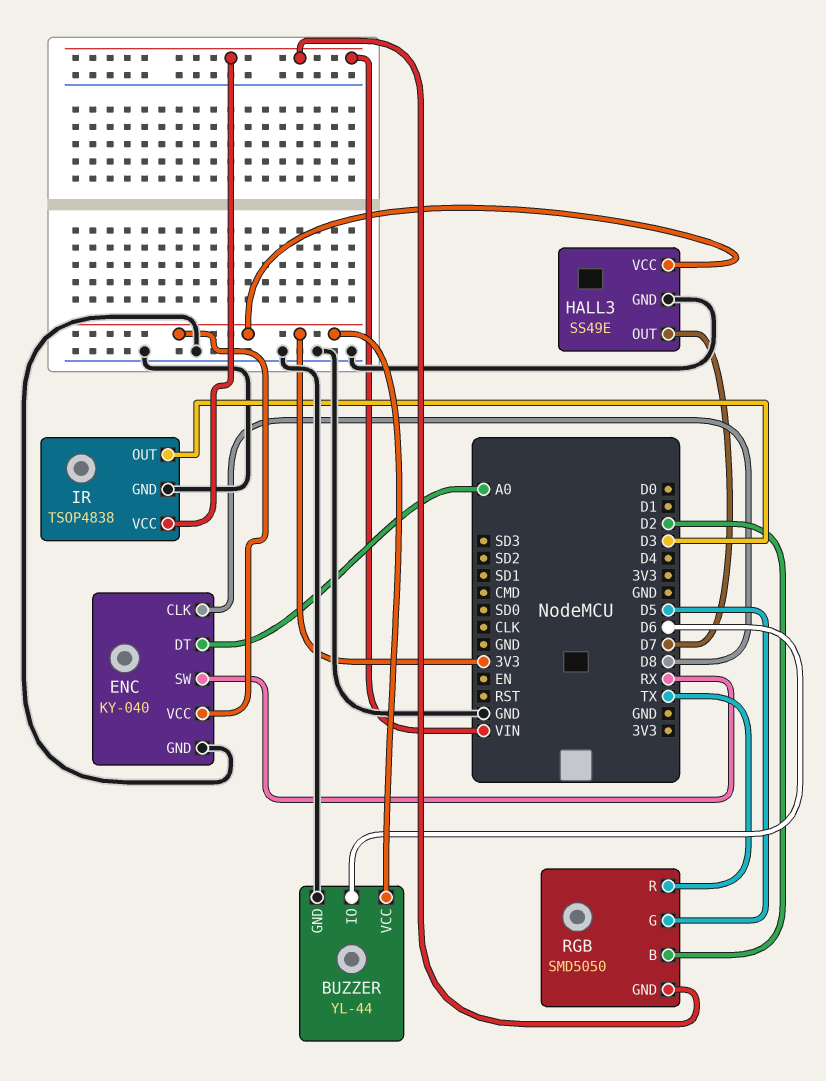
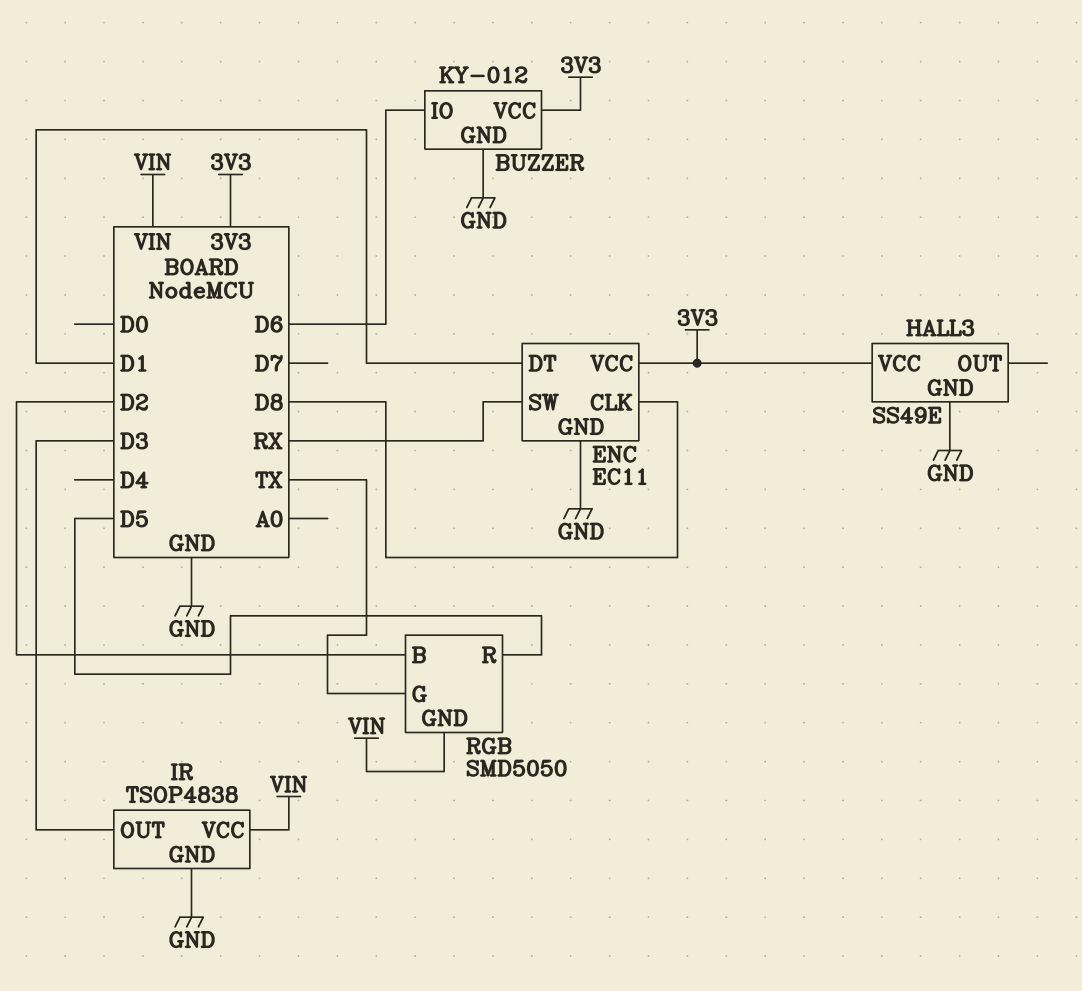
BUZZER: YL-44 -> KY-012
ENC: KY-040 -> EC11
ENC pin DT: A0 -> D1
HALL3 pin OUT: D7 -> none
RGB pin G: D5 -> TX
RGB pin R: TX -> D5

